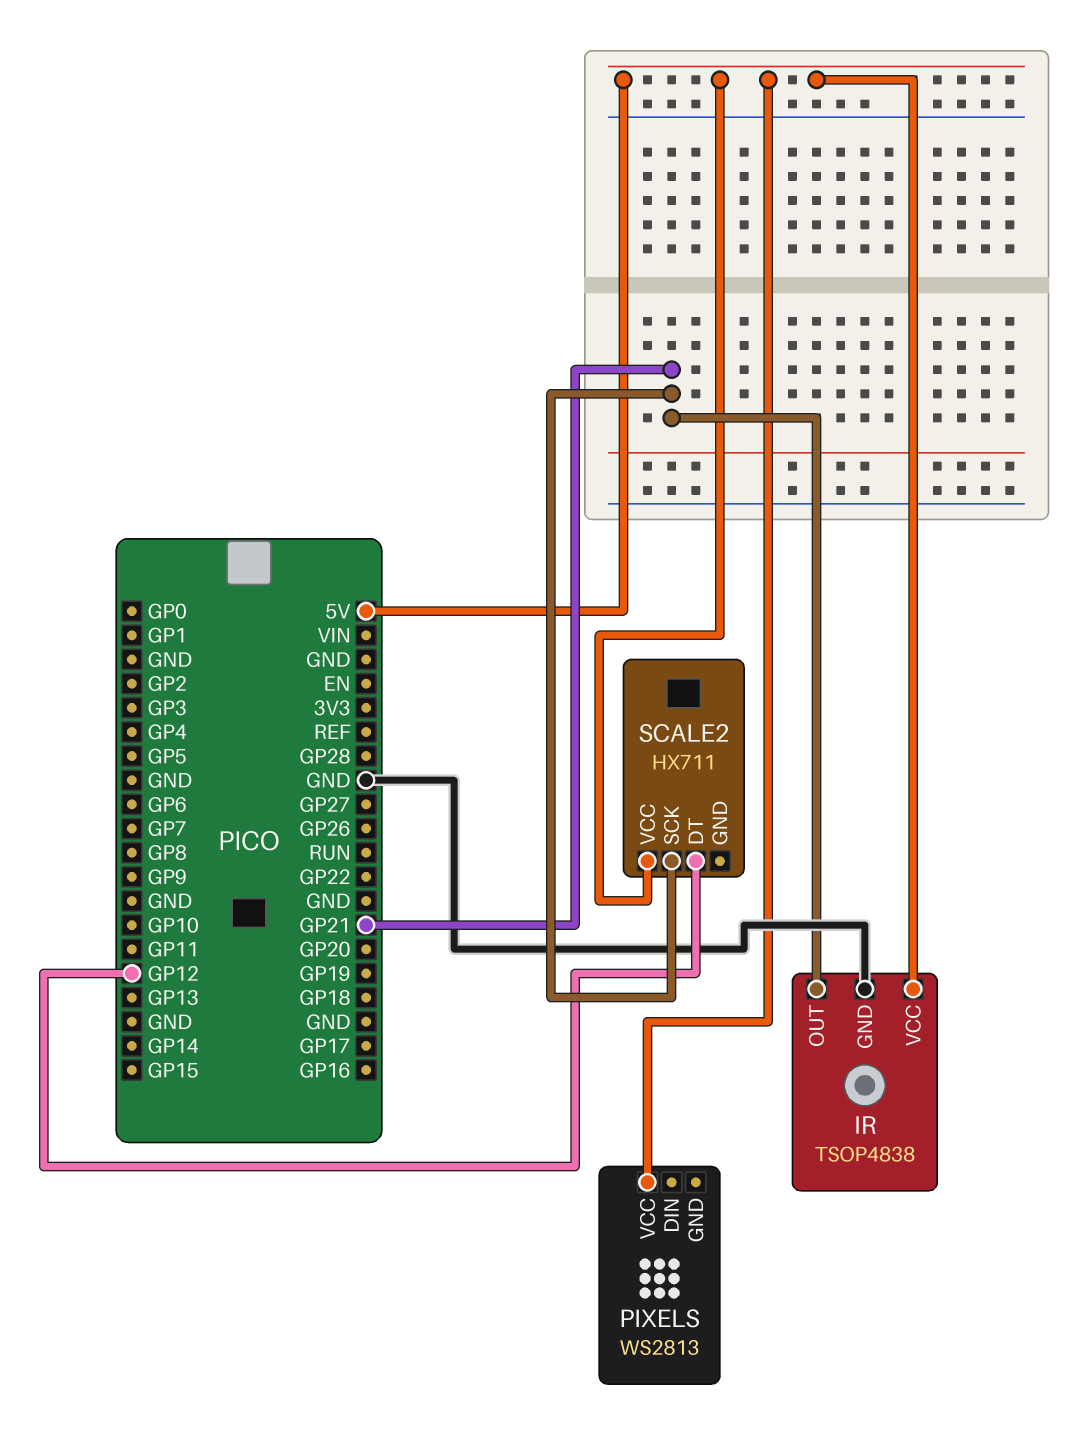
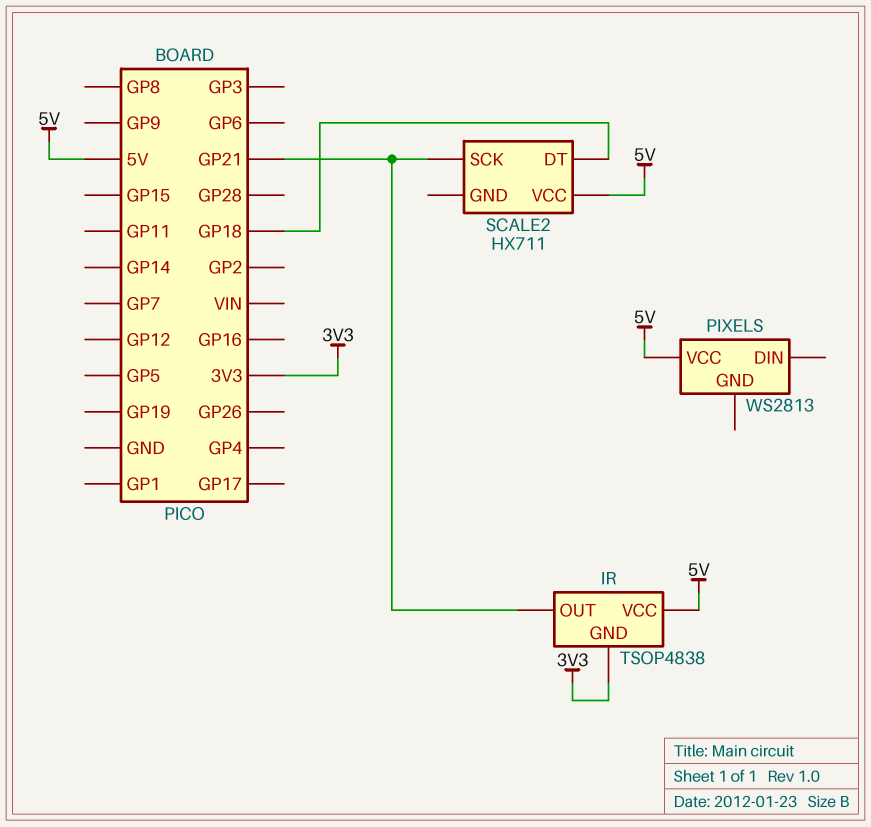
IR pin GND: GND -> 3V3
SCALE2 pin DT: GP12 -> GP18

